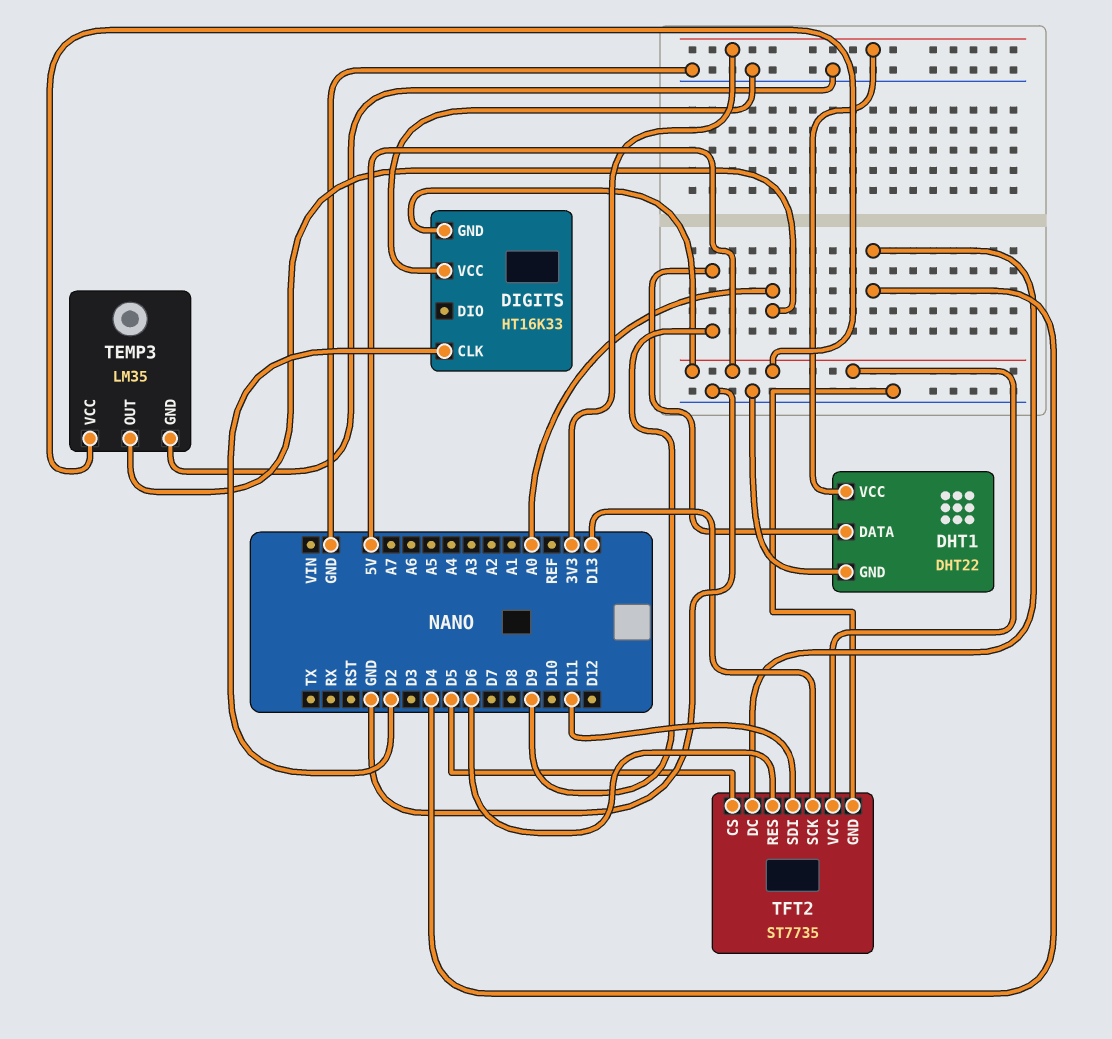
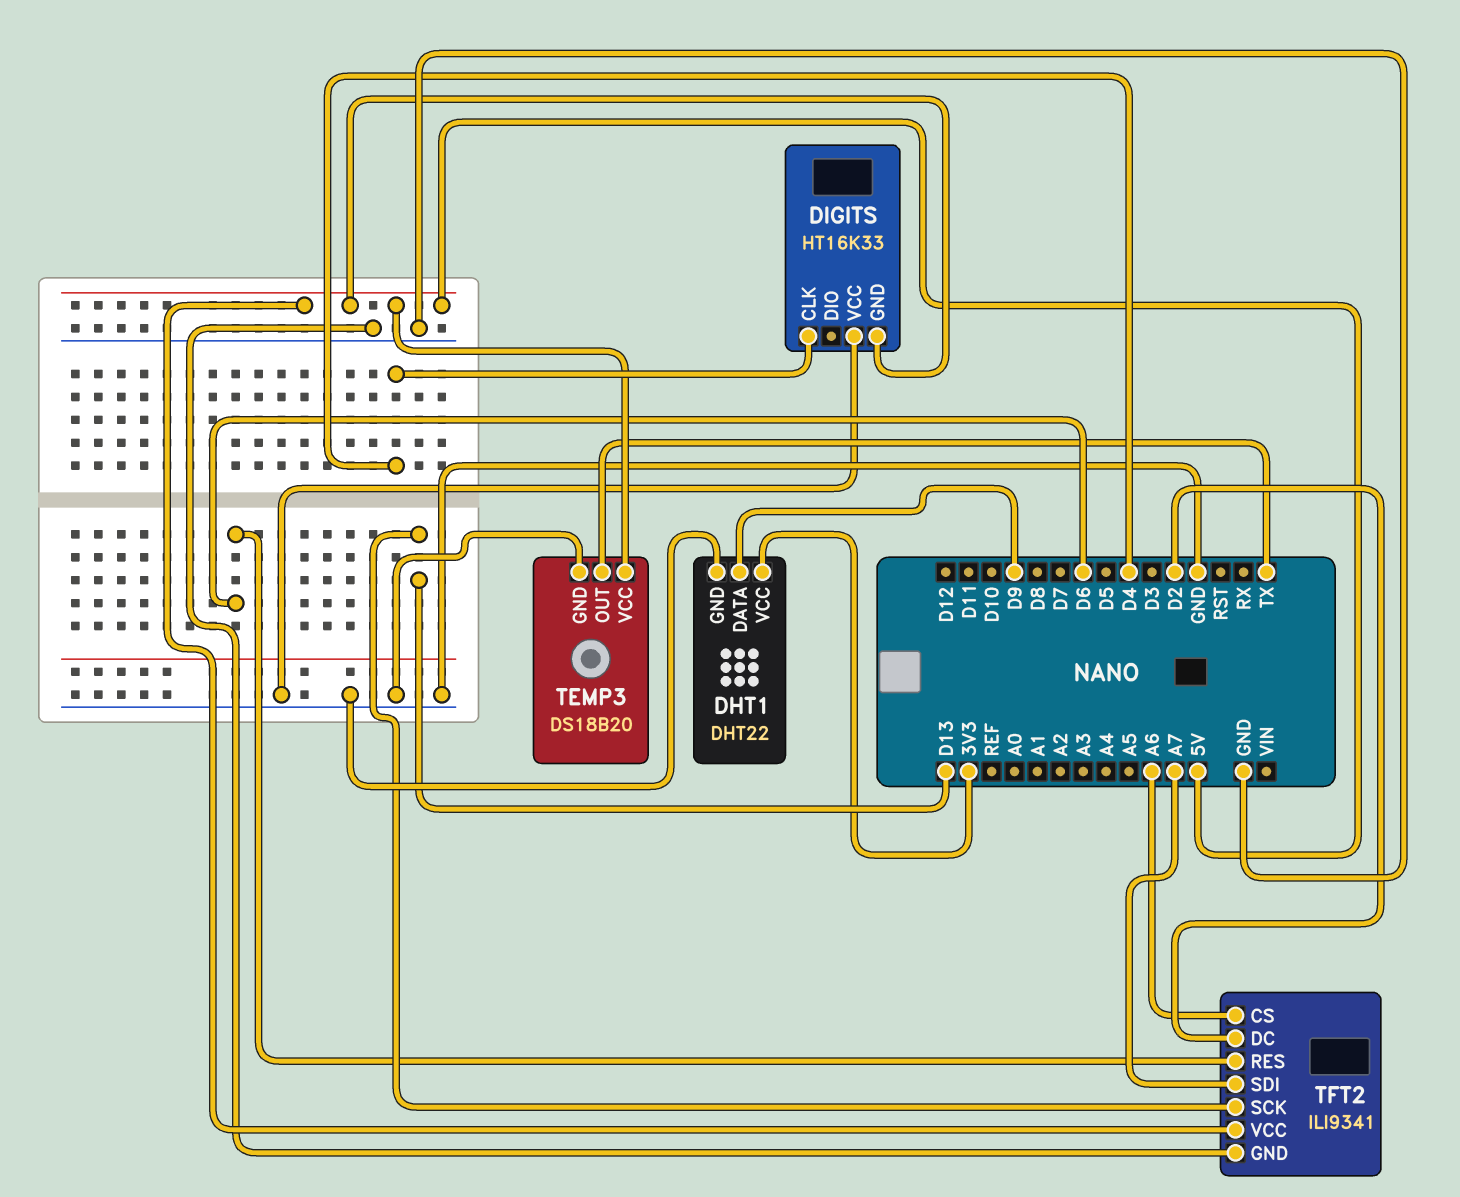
DIGITS pin CLK: D2 -> D4
TEMP3: LM35 -> DS18B20
TEMP3 pin OUT: A0 -> TX
TFT2: ST7735 -> ILI9341
TFT2 pin CS: D5 -> A6
TFT2 pin DC: D4 -> D2
TFT2 pin SDI: D11 -> A7

